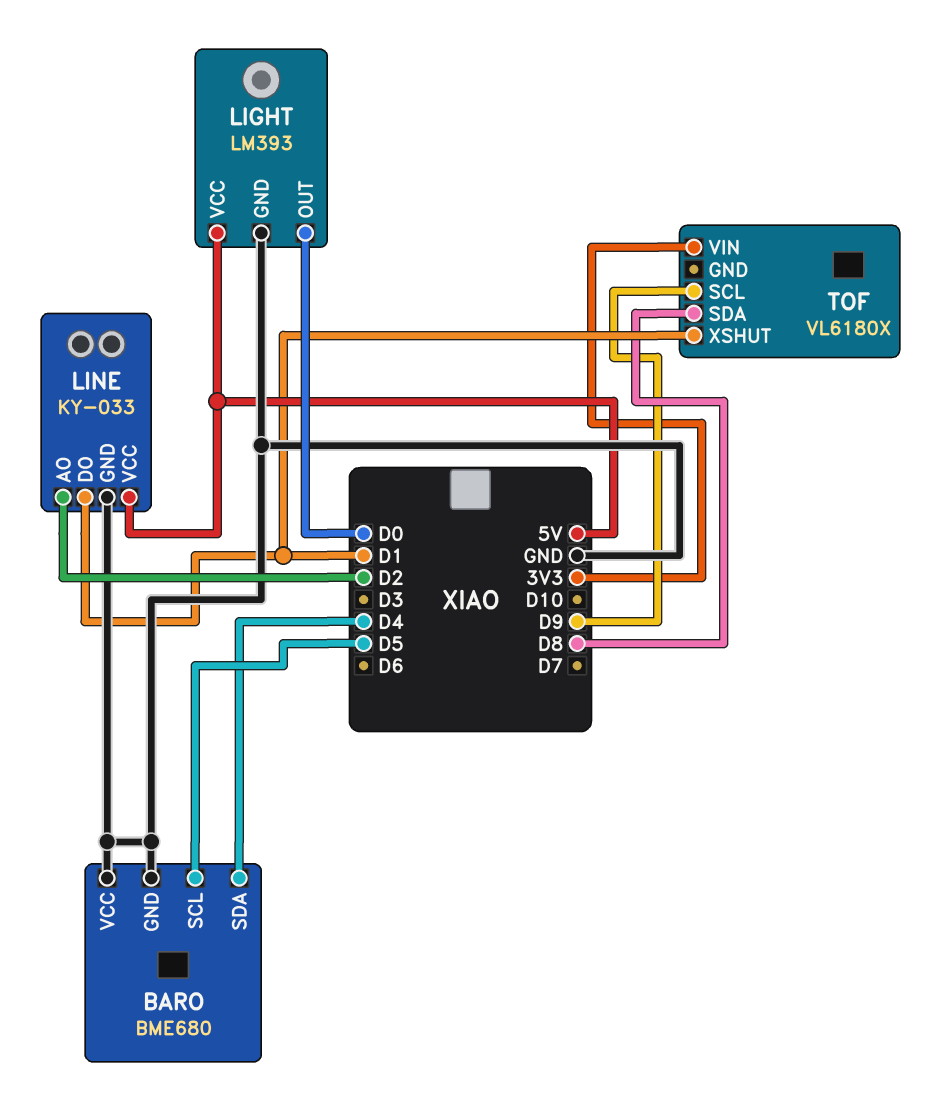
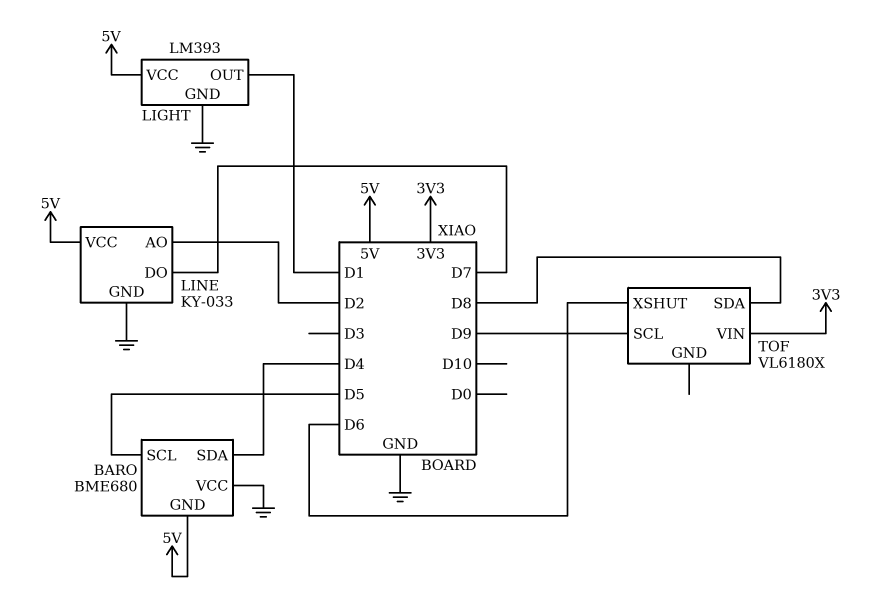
BARO pin GND: GND -> 5V
LIGHT pin OUT: D0 -> D1
LINE pin DO: D1 -> D7
TOF pin XSHUT: D1 -> D6

